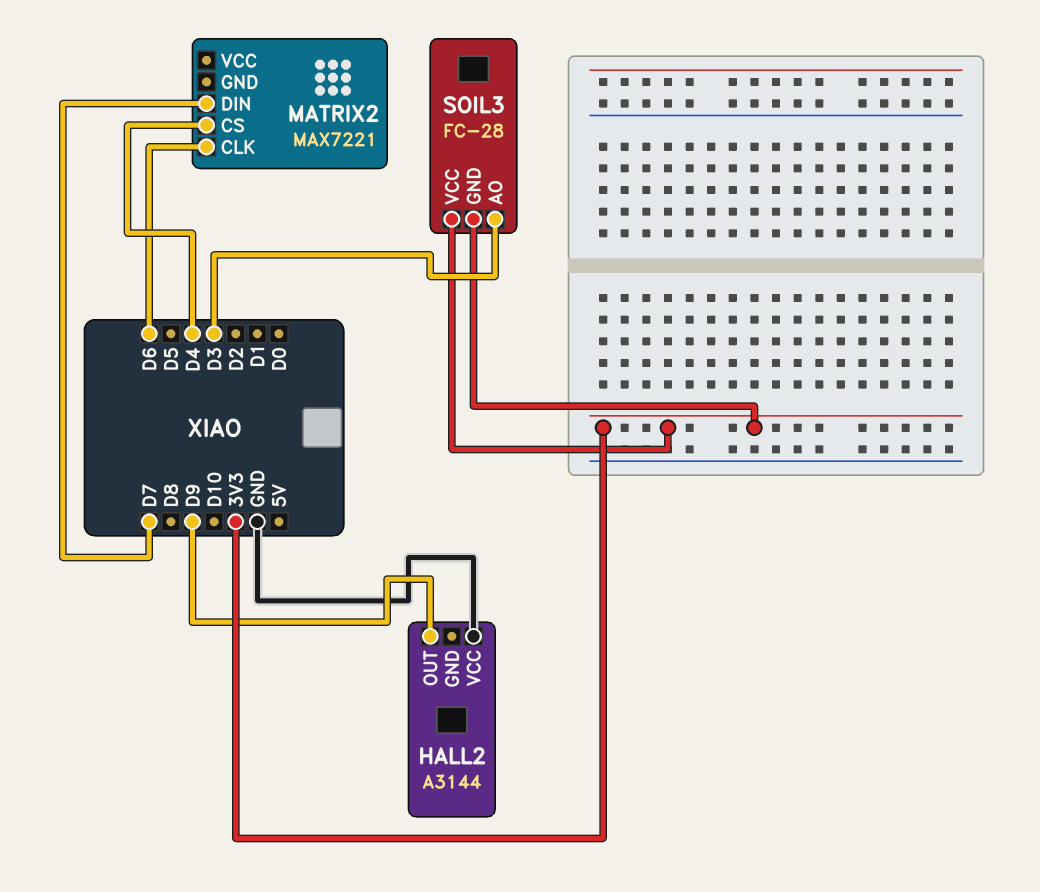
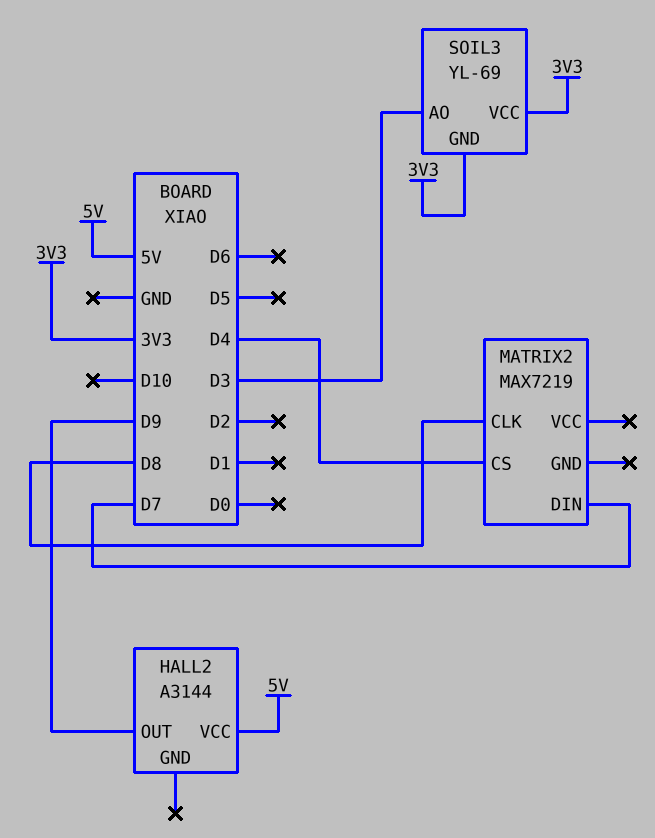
HALL2 pin VCC: GND -> 5V
MATRIX2: MAX7221 -> MAX7219
MATRIX2 pin CLK: D6 -> D8
SOIL3: FC-28 -> YL-69

